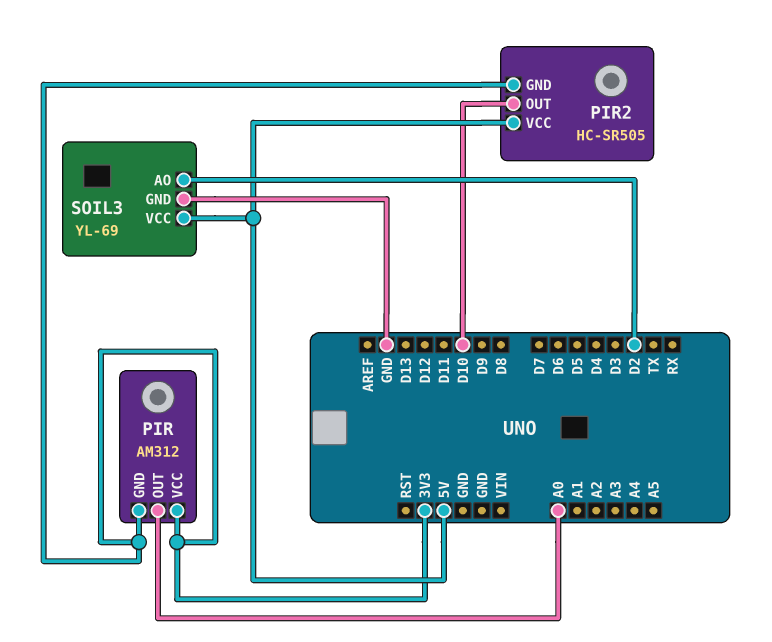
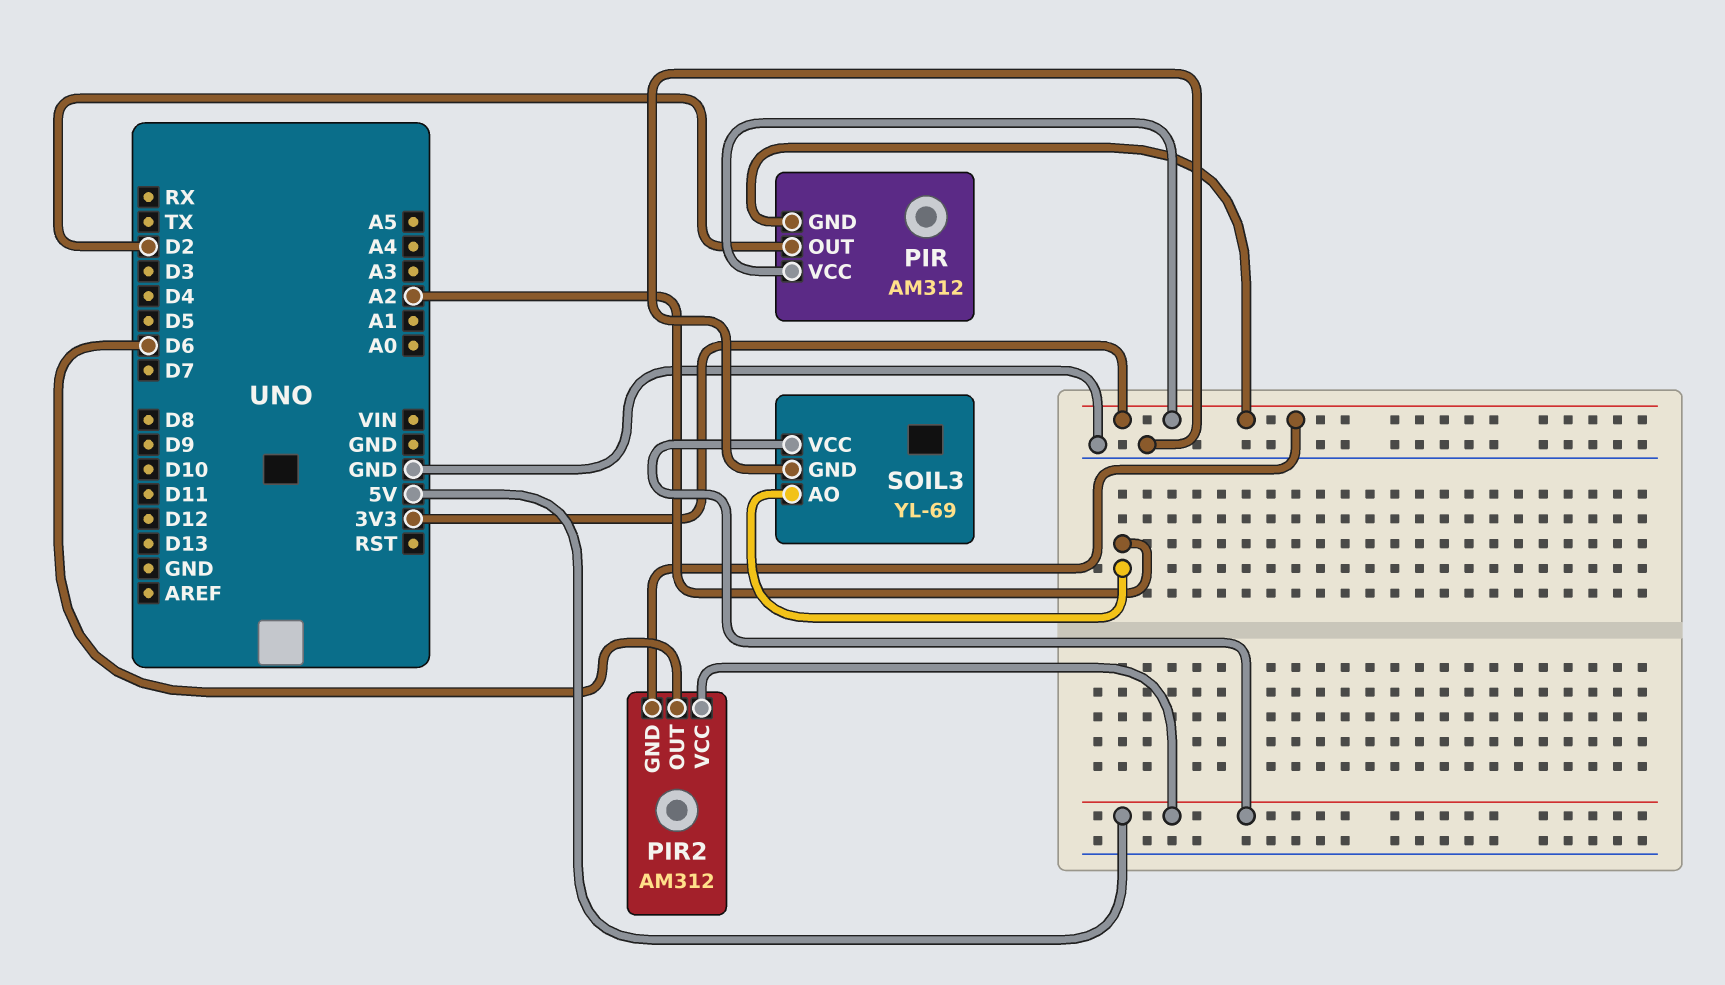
PIR pin OUT: A0 -> D2
PIR2: HC-SR505 -> AM312
PIR2 pin OUT: D10 -> D6
SOIL3 pin AO: D2 -> A2

